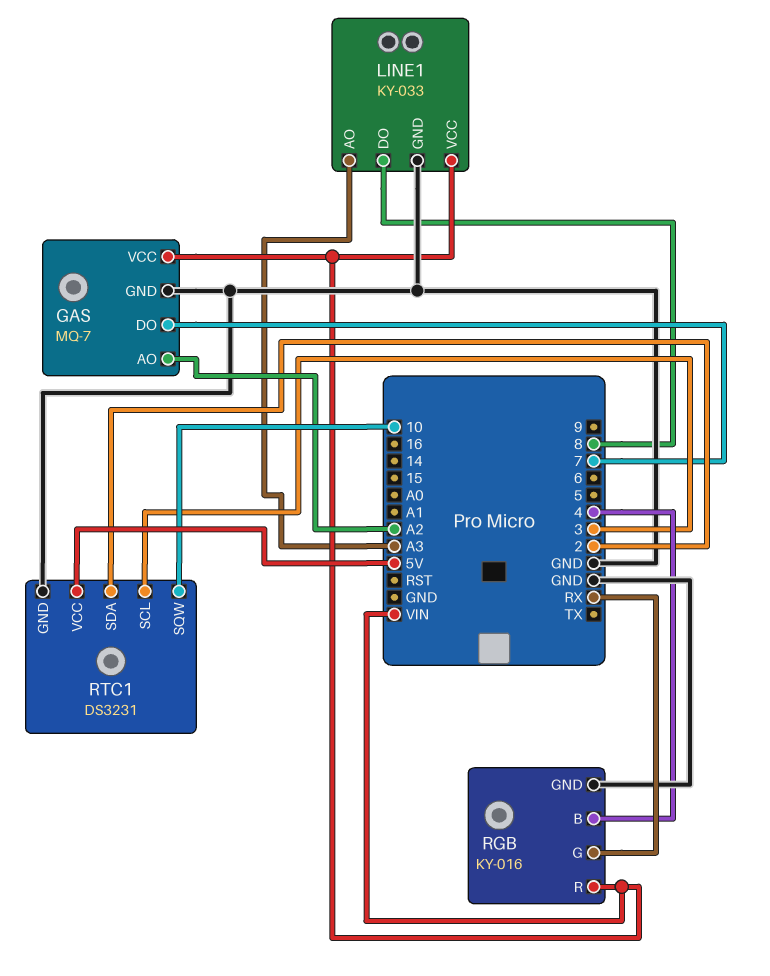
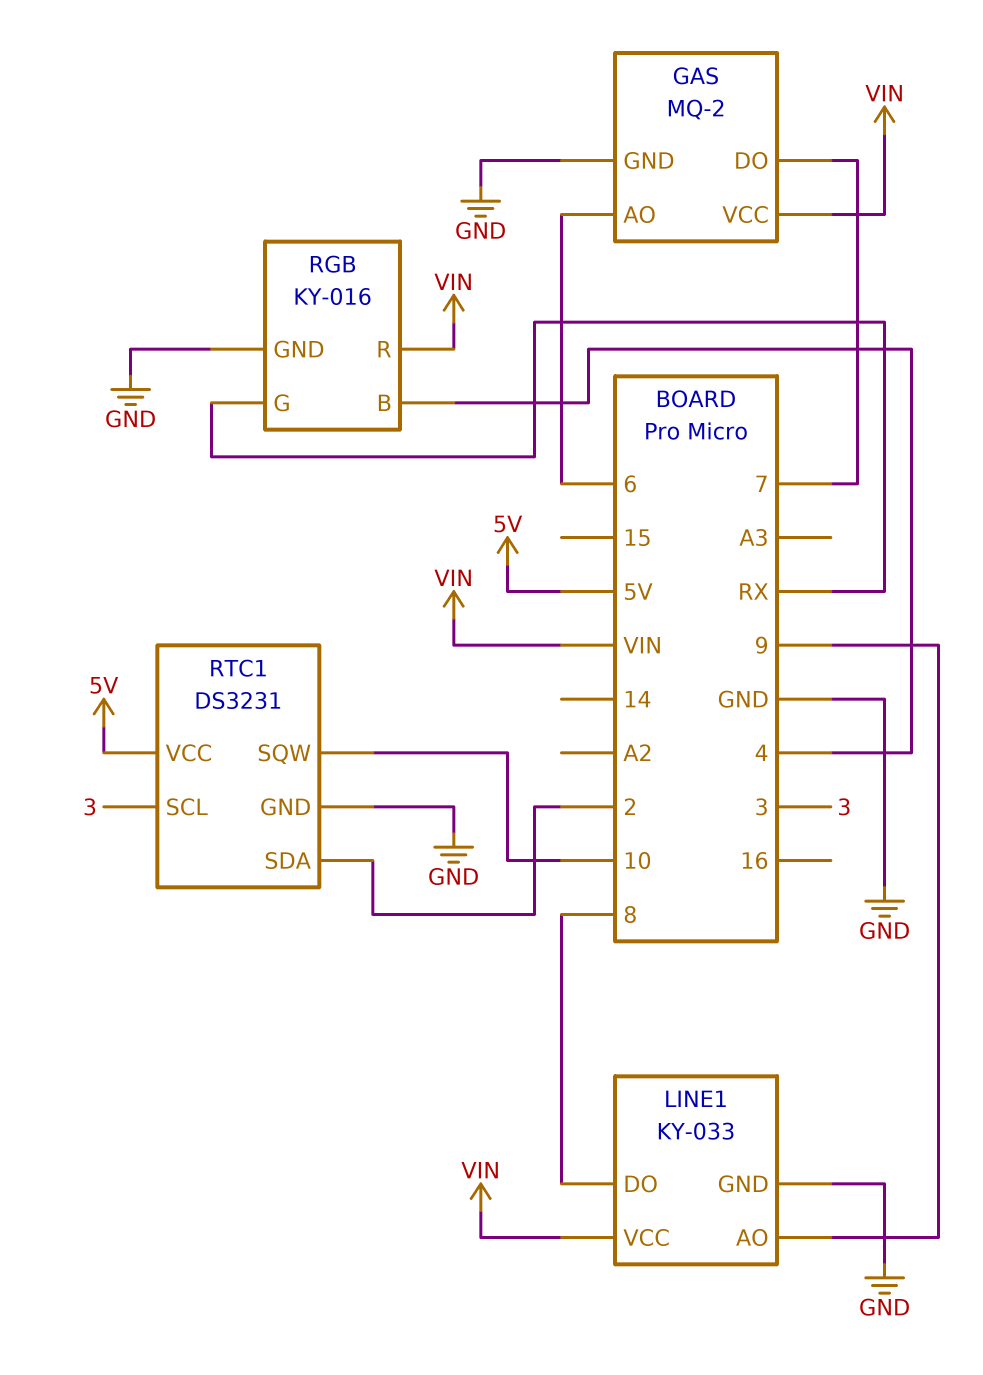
GAS: MQ-7 -> MQ-2
GAS pin AO: A2 -> 6
LINE1 pin AO: A3 -> 9

